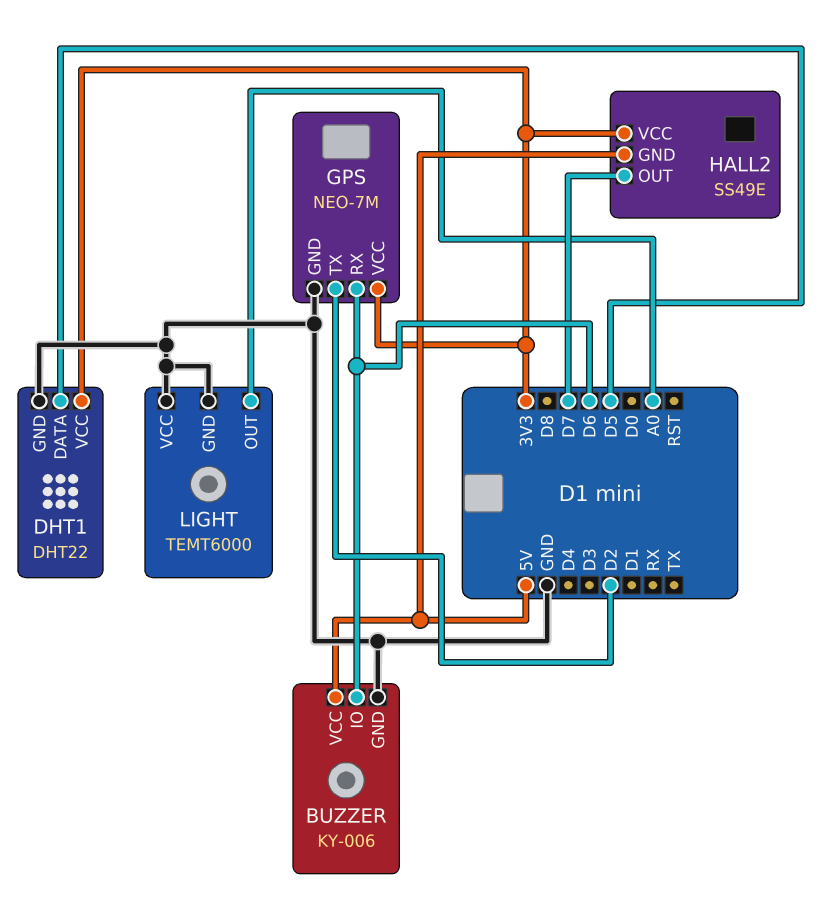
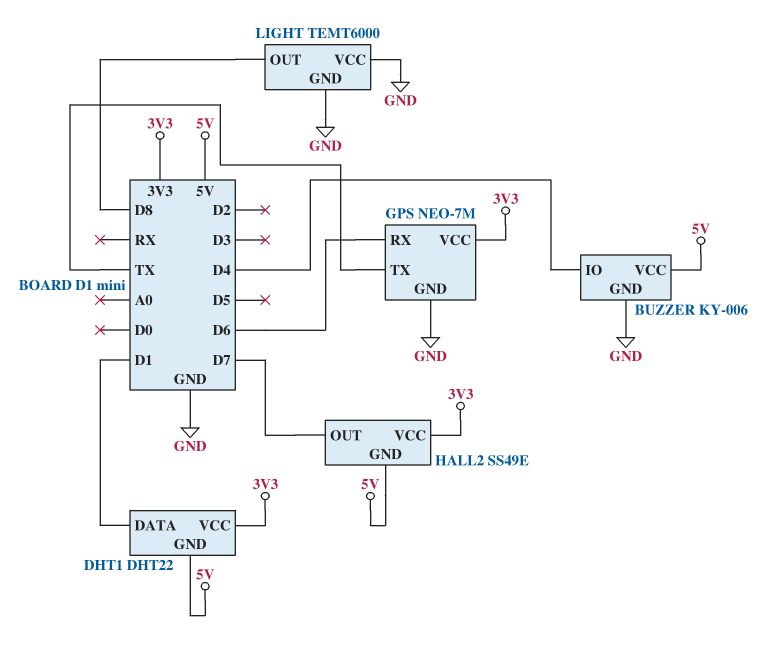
BUZZER pin IO: D6 -> D4
DHT1 pin DATA: D5 -> D1
DHT1 pin GND: GND -> 5V
GPS pin TX: D2 -> TX
LIGHT pin OUT: A0 -> D8

